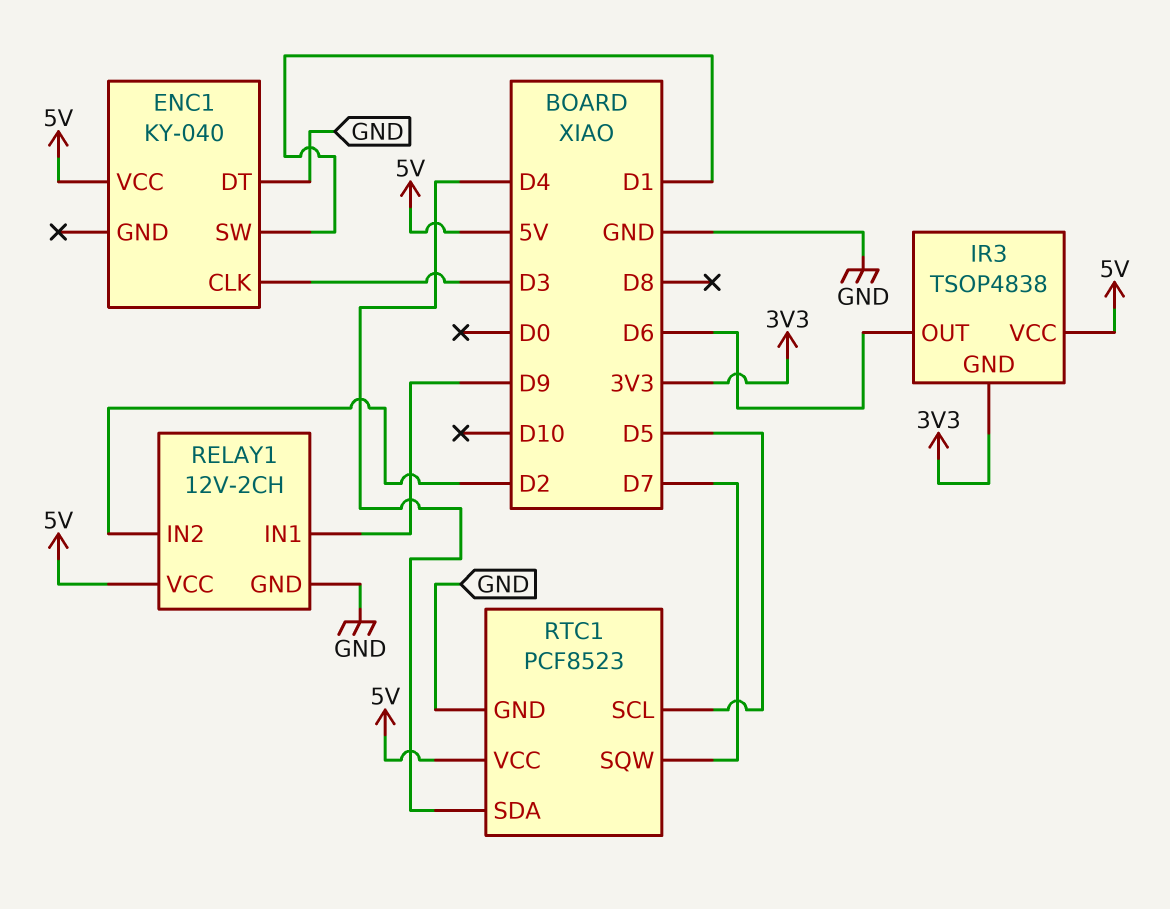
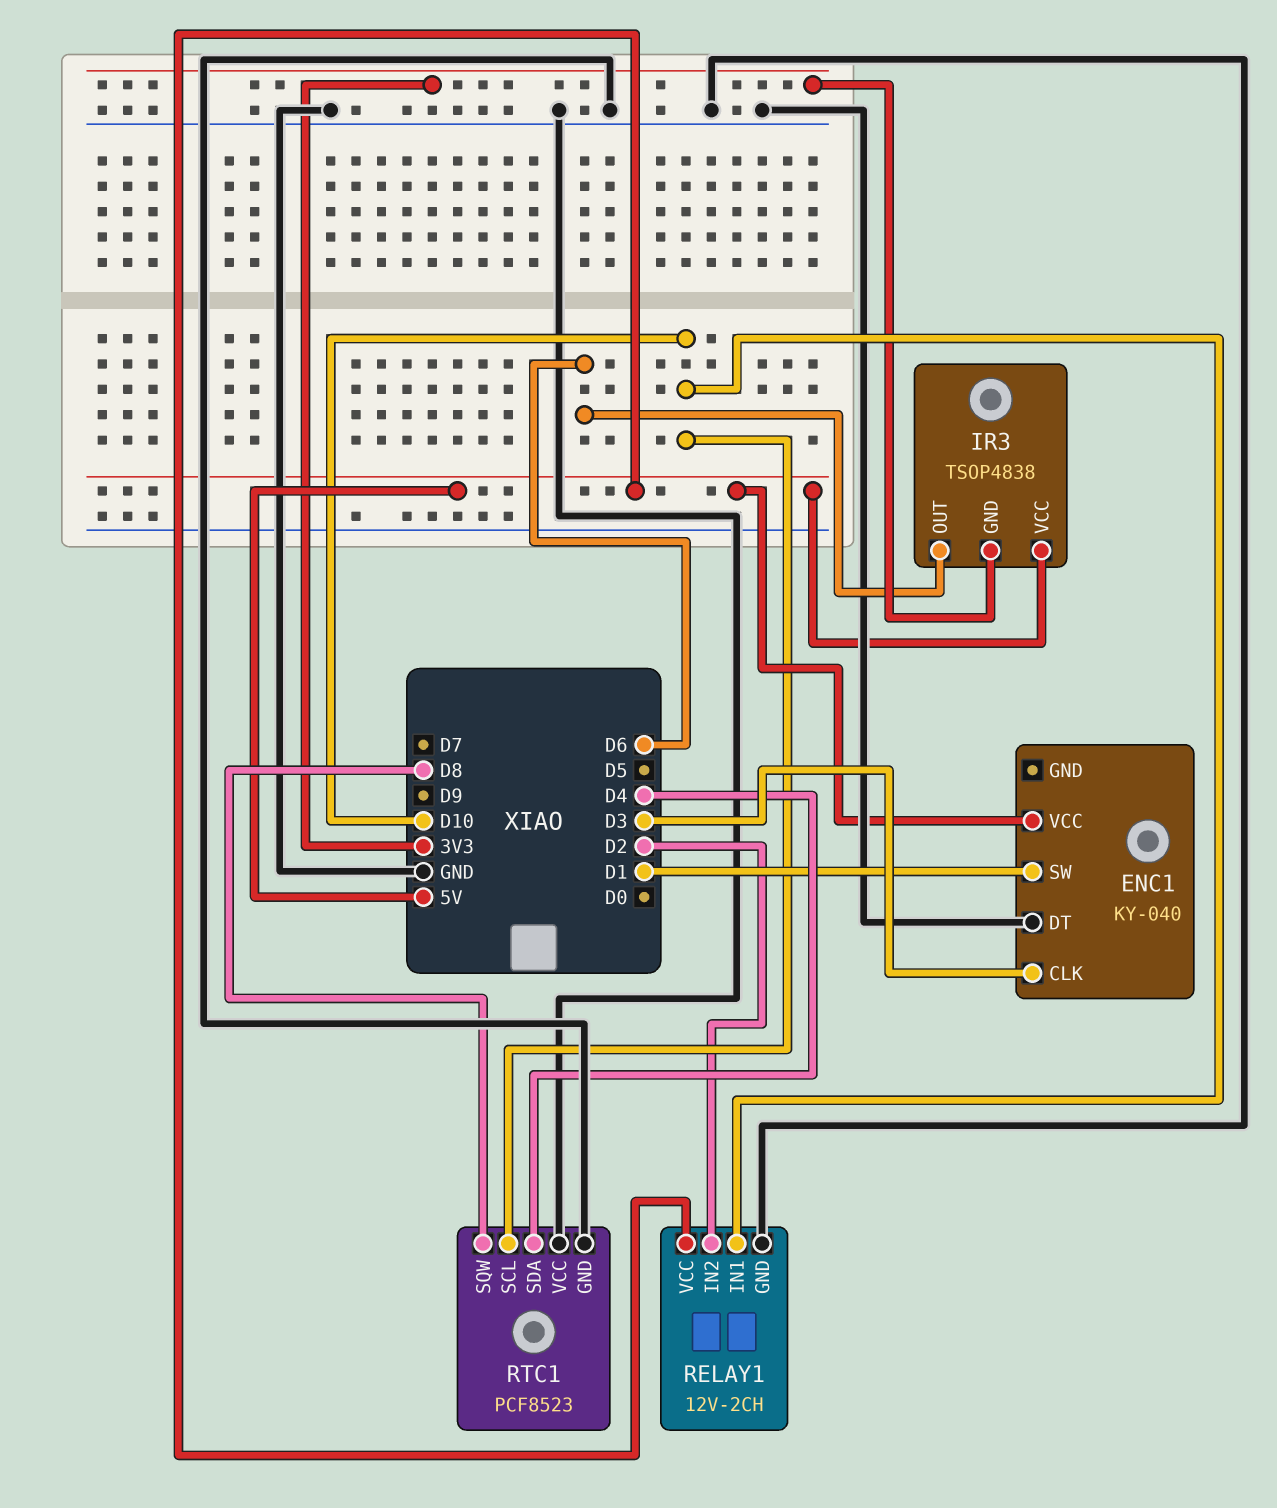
RELAY1 pin IN1: D9 -> D10
RTC1 pin SCL: D5 -> D10
RTC1 pin SQW: D7 -> D8
RTC1 pin VCC: 5V -> GND

